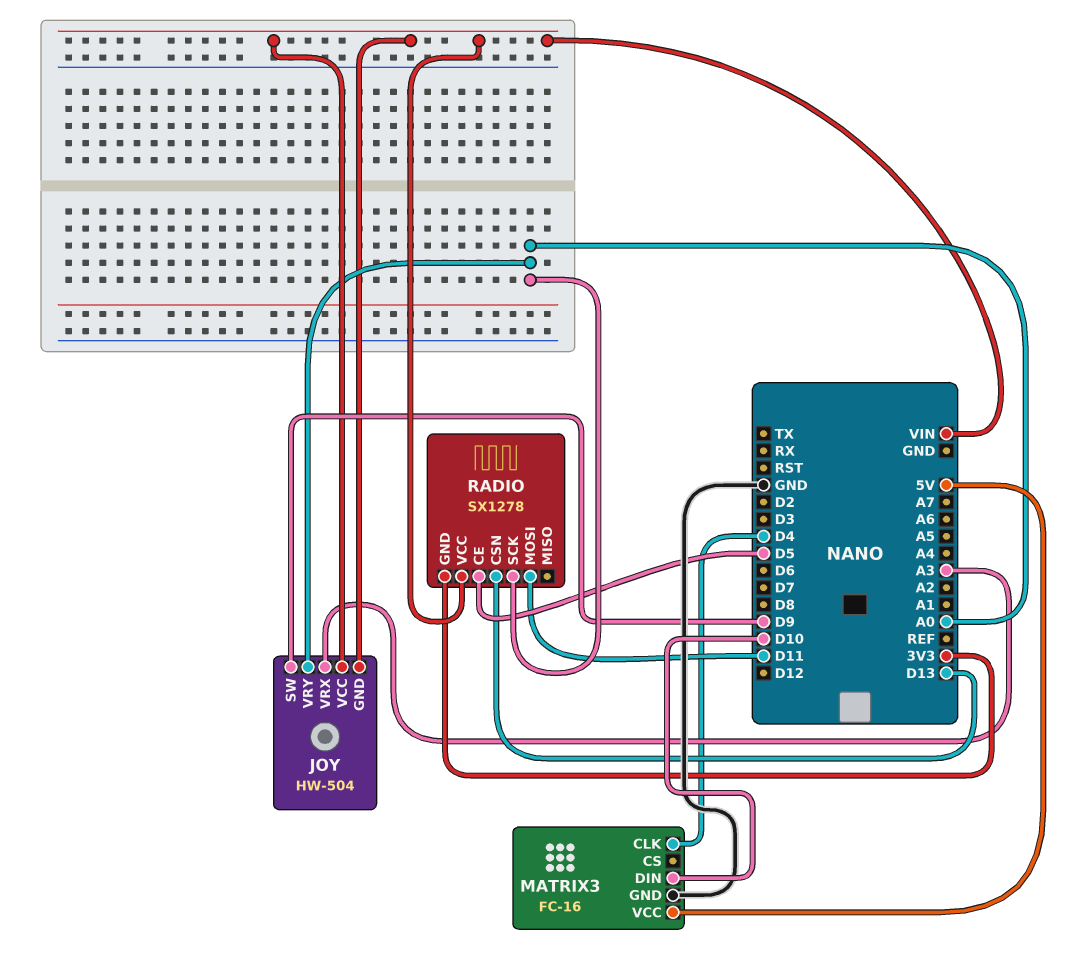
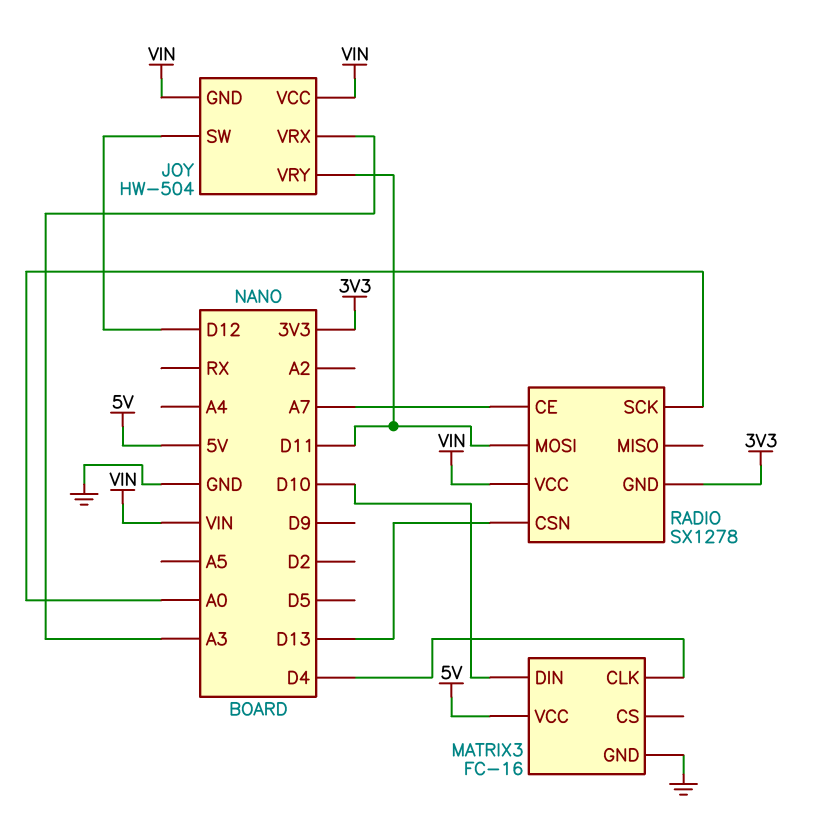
JOY pin SW: D9 -> D12
JOY pin VRY: A0 -> D11
RADIO pin CE: D5 -> A7

